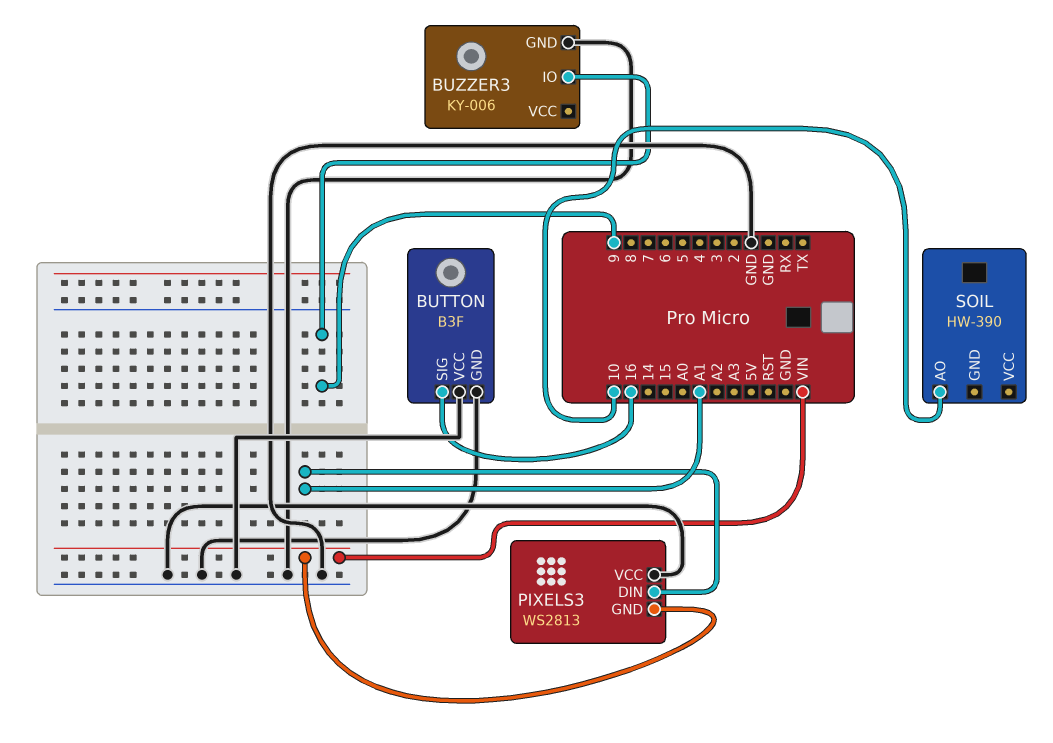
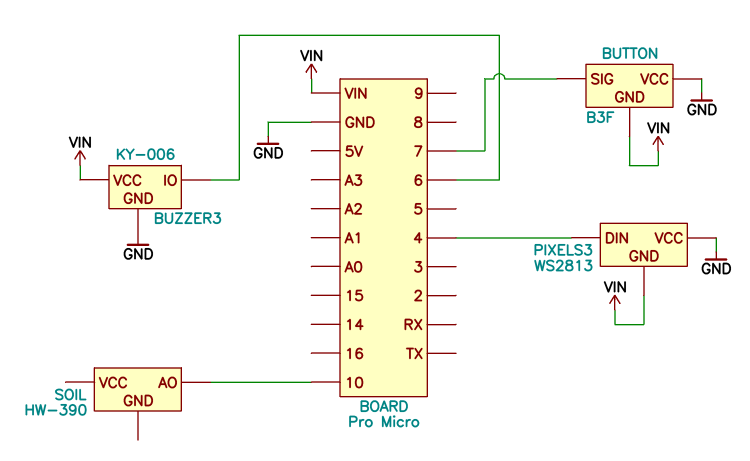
BUTTON pin GND: GND -> VIN
BUTTON pin SIG: 16 -> 7
BUZZER3 pin IO: 9 -> 6
BUZZER3 pin VCC: none -> VIN
PIXELS3 pin DIN: A1 -> 4

